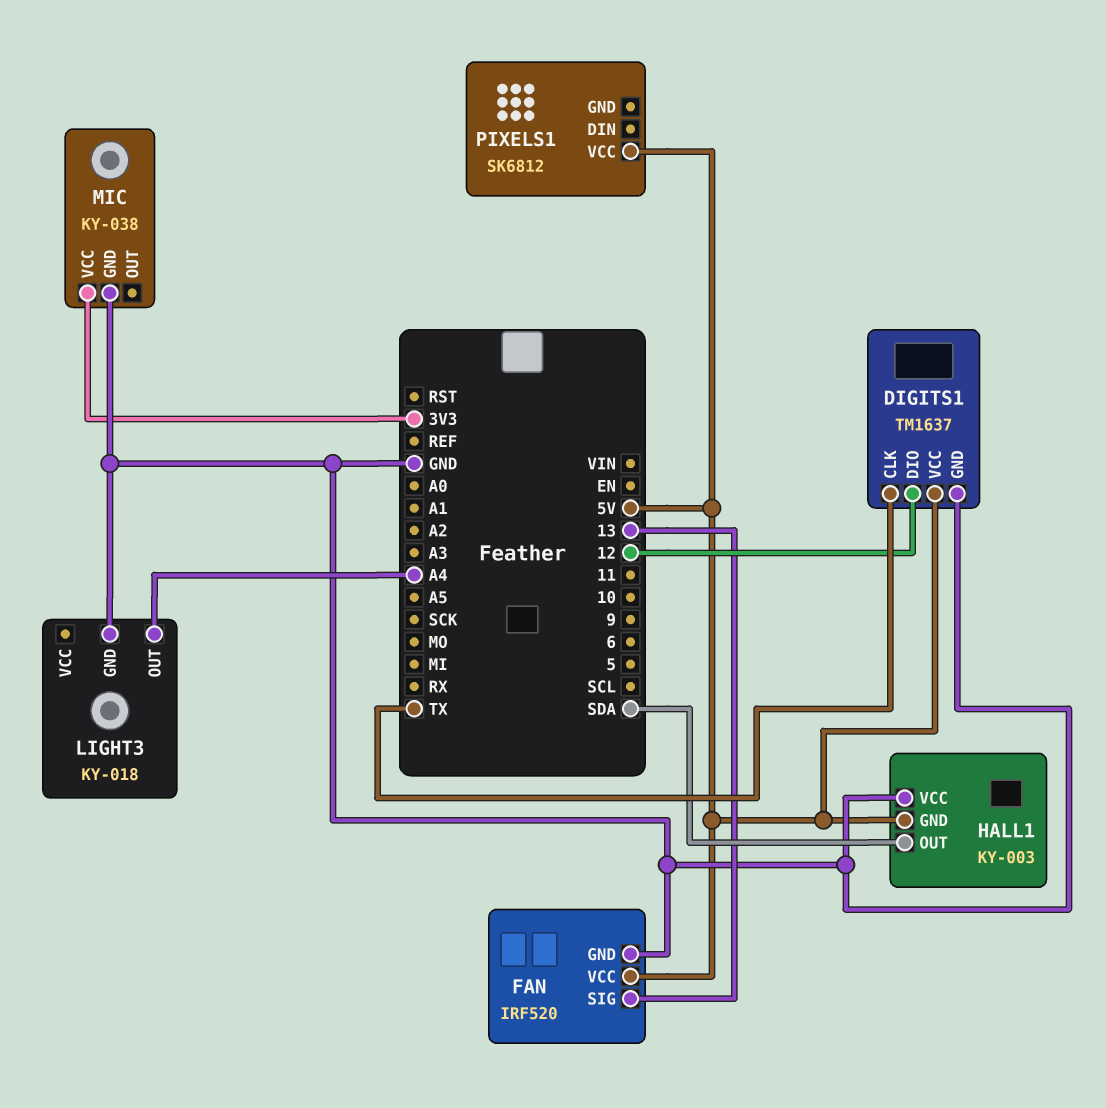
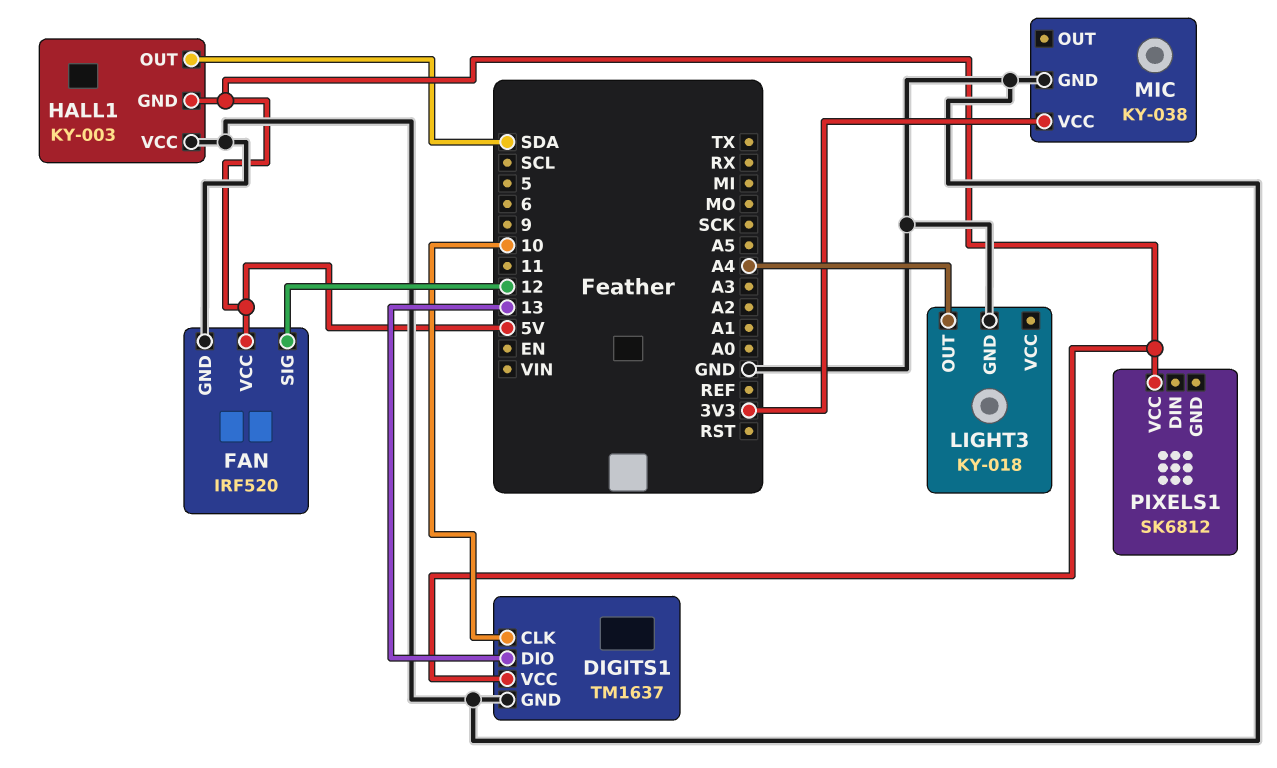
DIGITS1 pin CLK: TX -> 10
DIGITS1 pin DIO: 12 -> 13
FAN pin SIG: 13 -> 12

